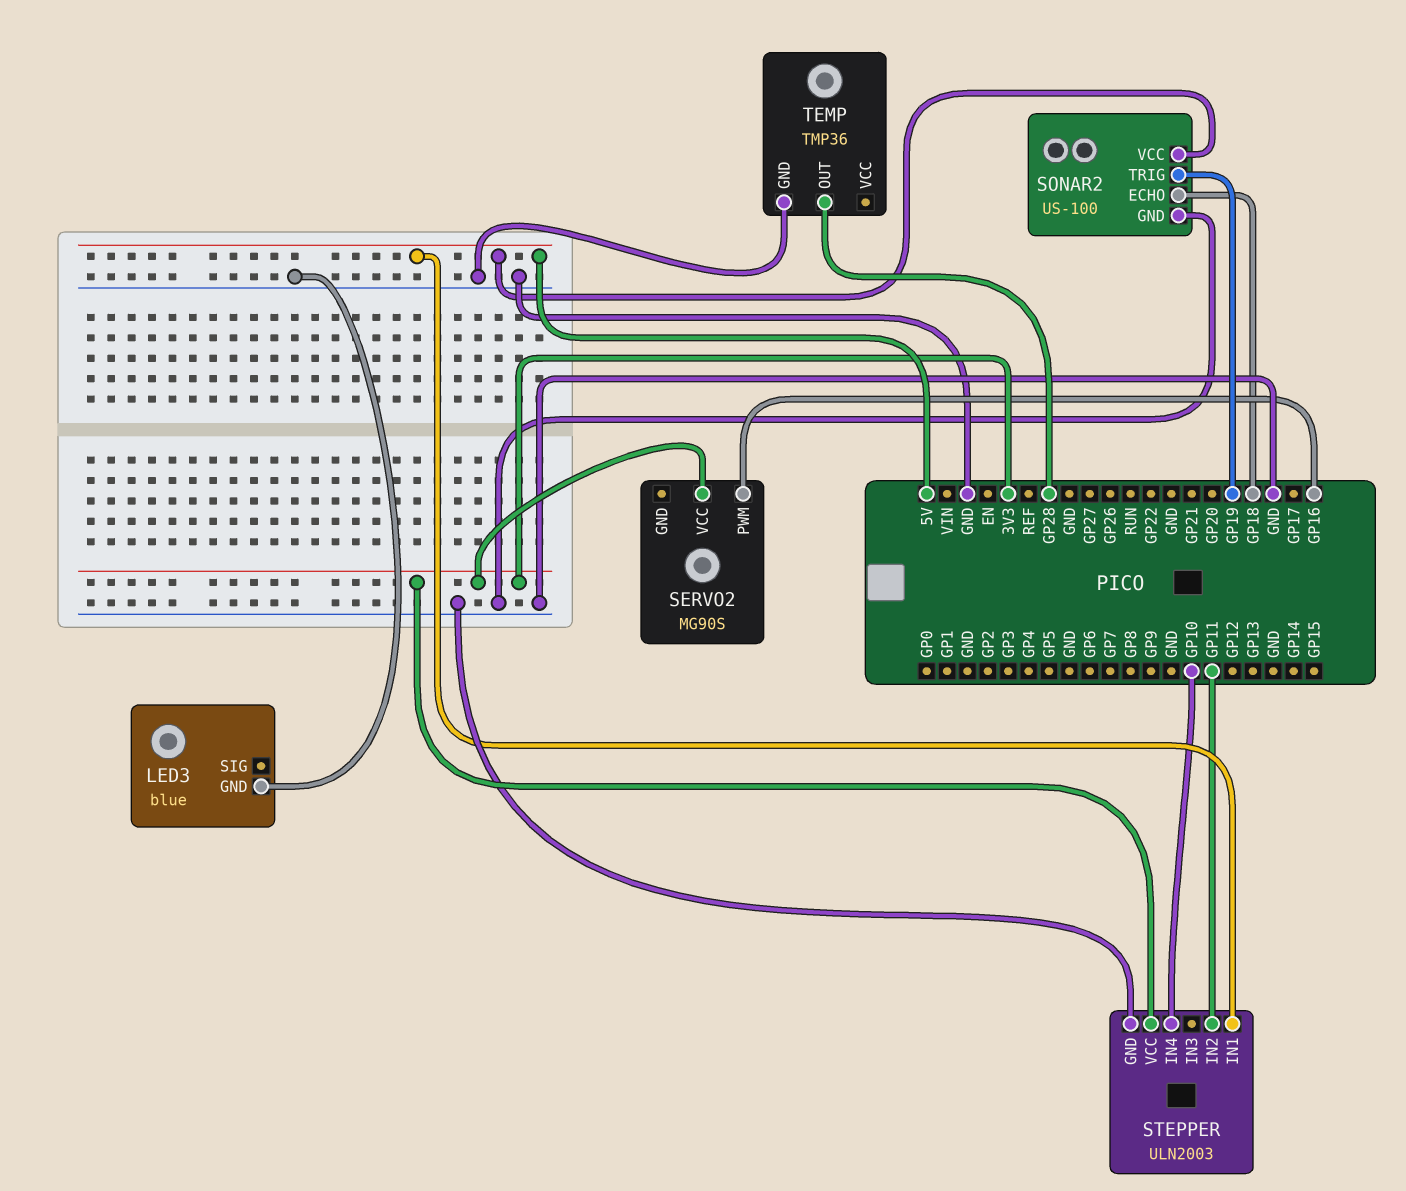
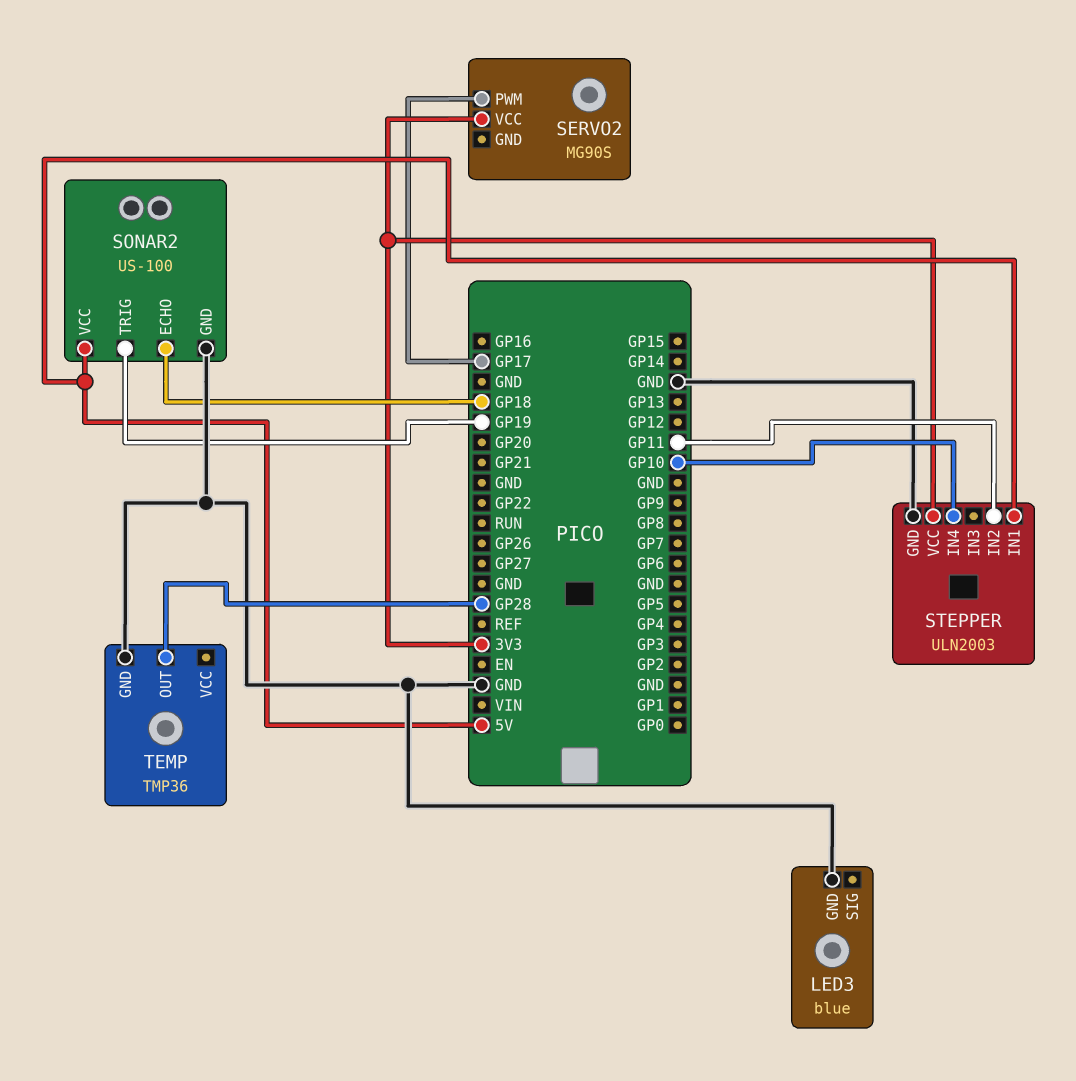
SERVO2 pin PWM: GP16 -> GP17

